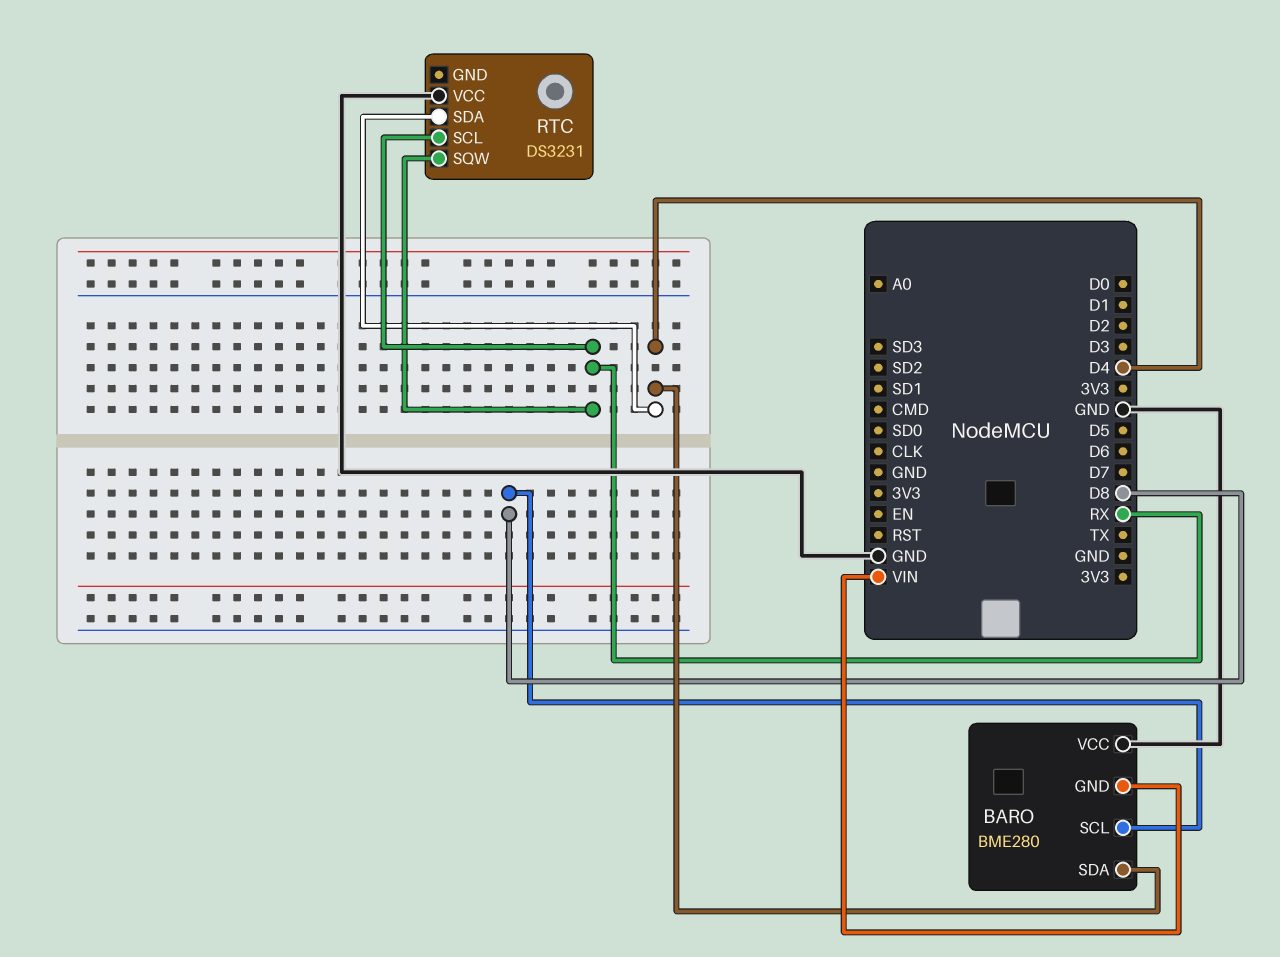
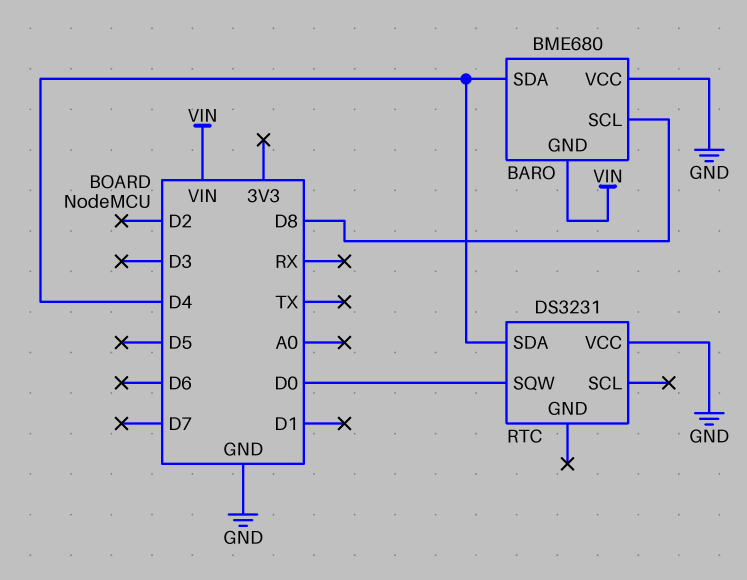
BARO: BME280 -> BME680
RTC pin SCL: RX -> none
RTC pin SQW: RX -> D0

